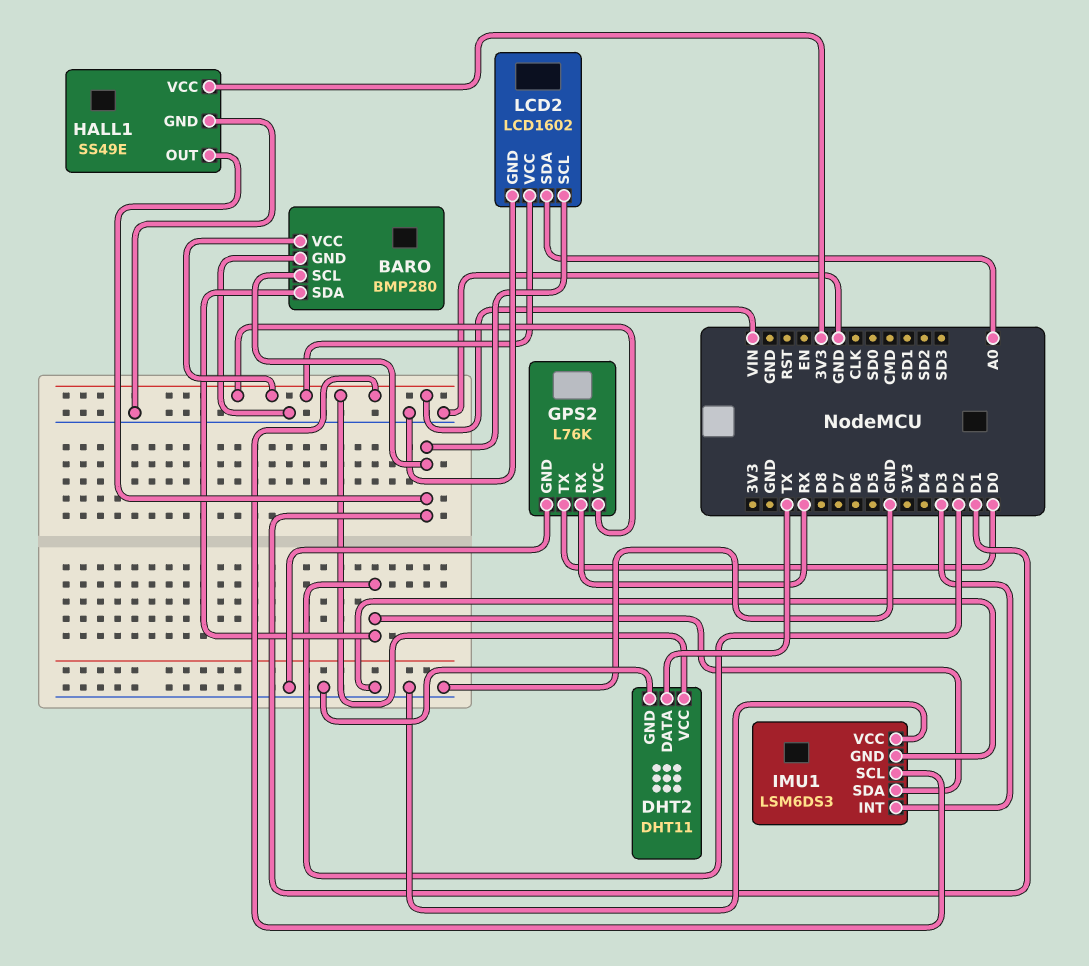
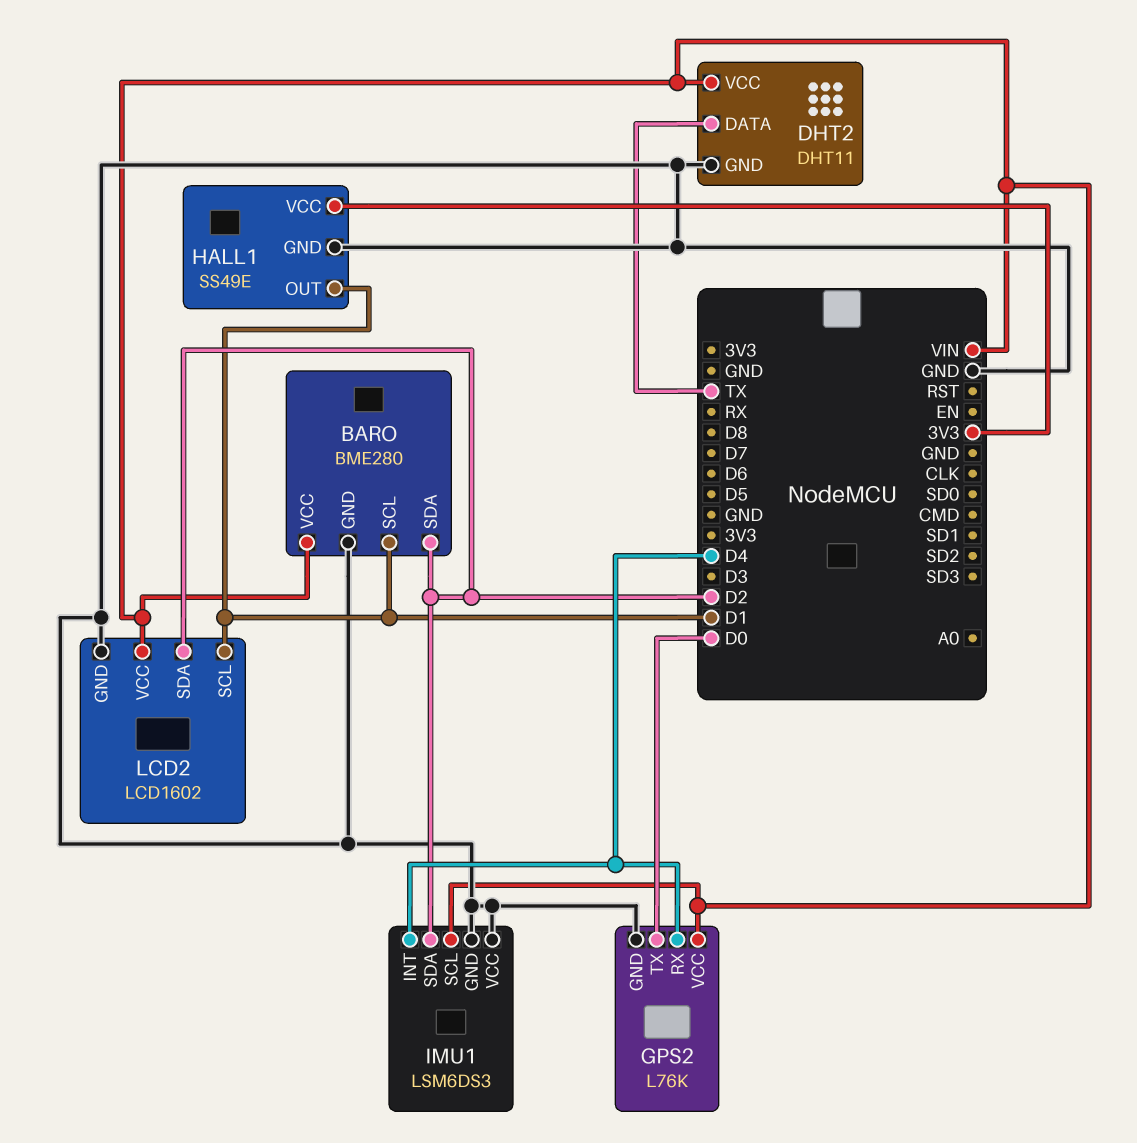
BARO: BMP280 -> BME280
GPS2 pin RX: RX -> D4
IMU1 pin INT: D3 -> D4
LCD2 pin SDA: A0 -> D2

